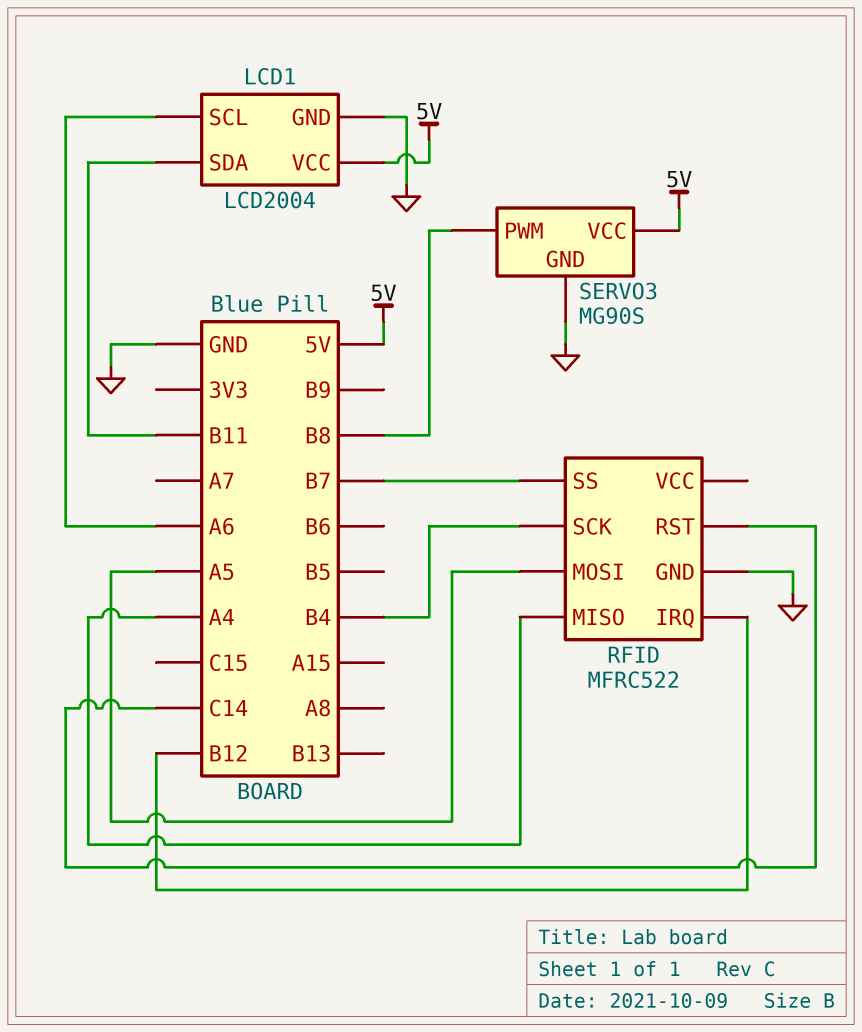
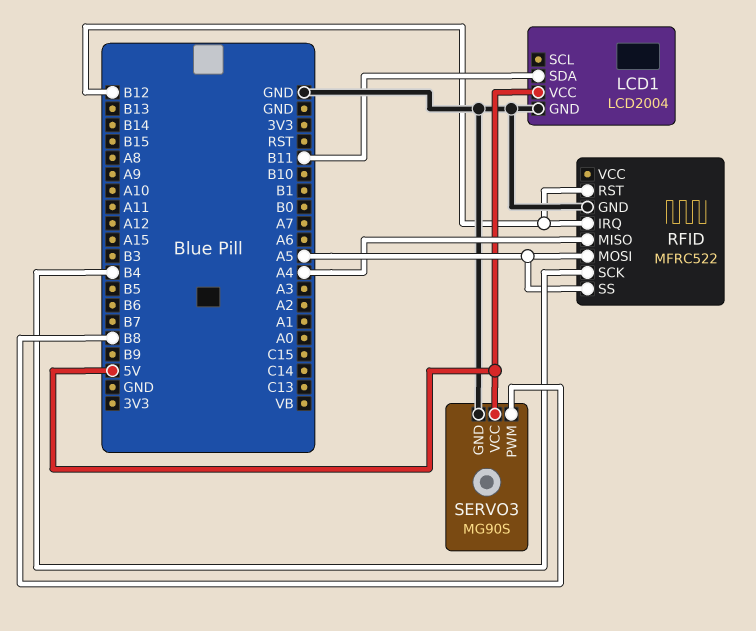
LCD1 pin SCL: A6 -> none
RFID pin RST: C14 -> B12
RFID pin SS: B7 -> A5

